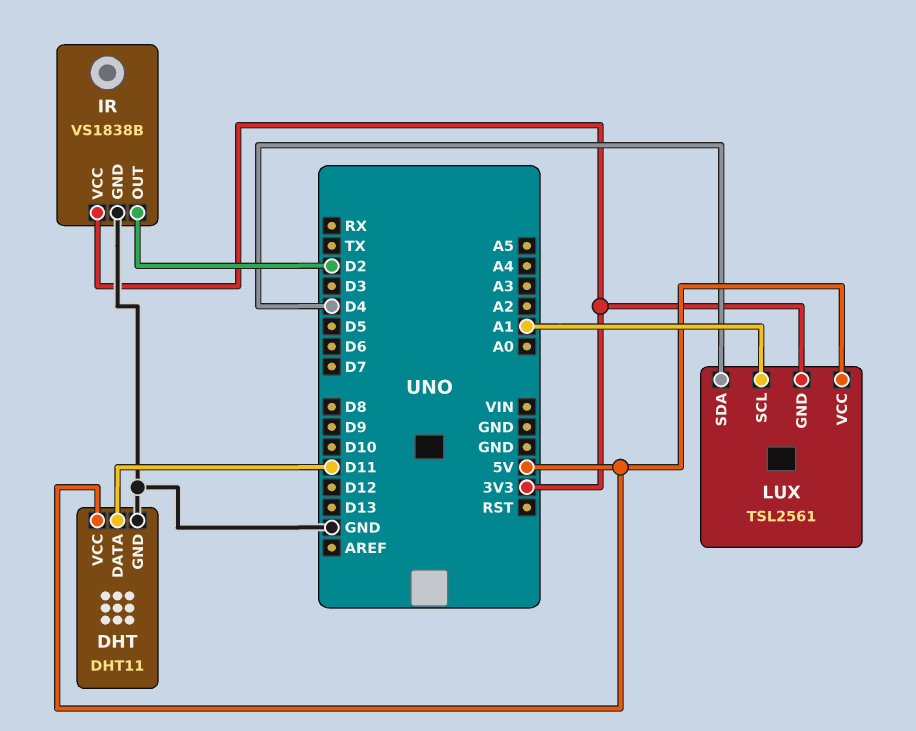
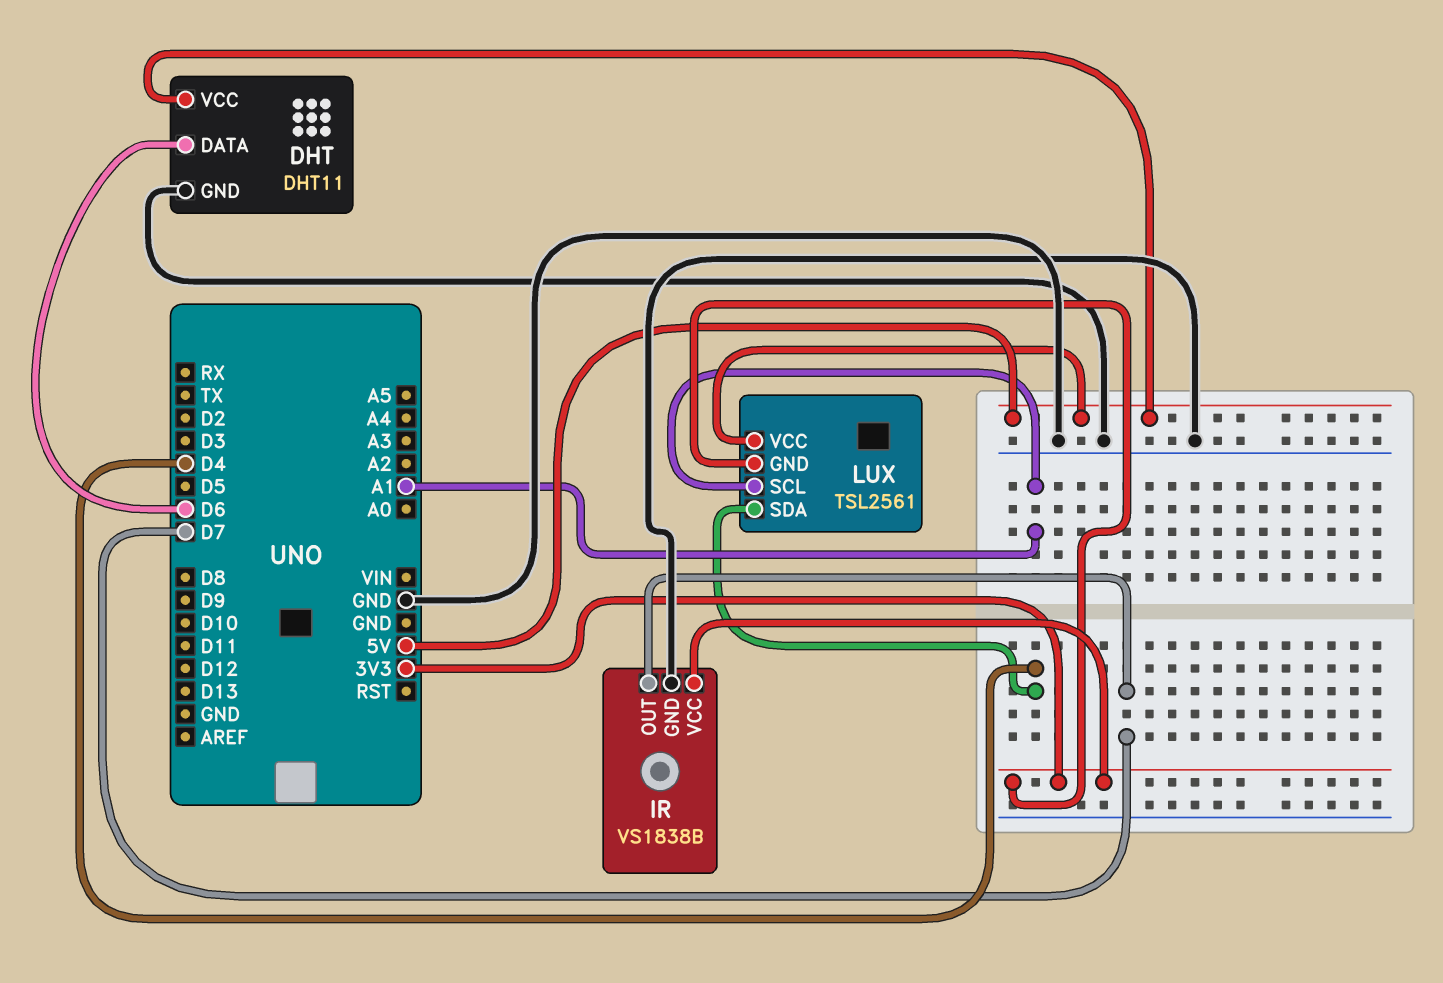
DHT pin DATA: D11 -> D6
IR pin OUT: D2 -> D7

